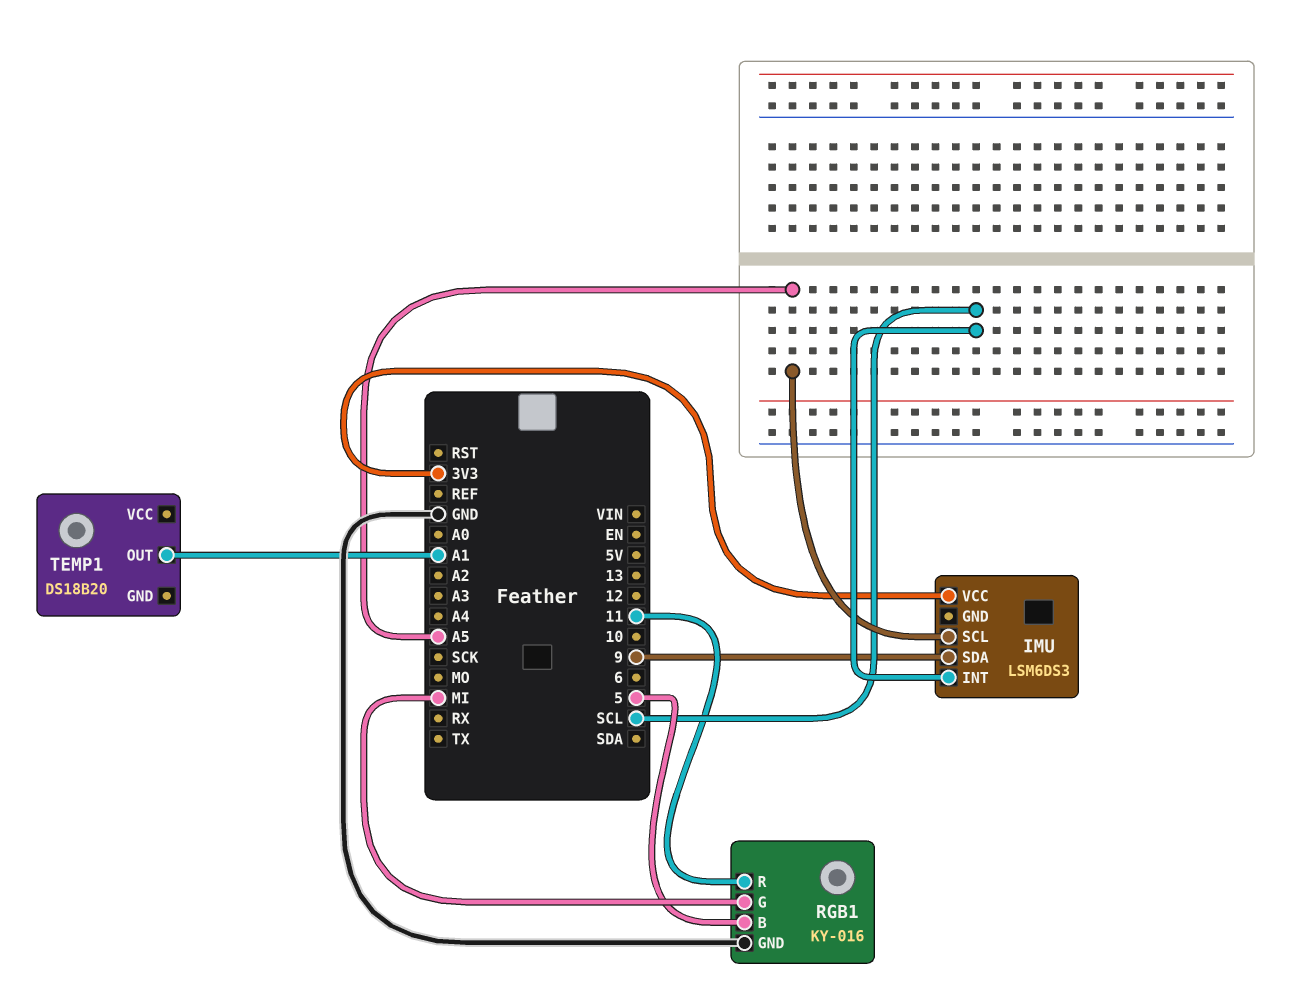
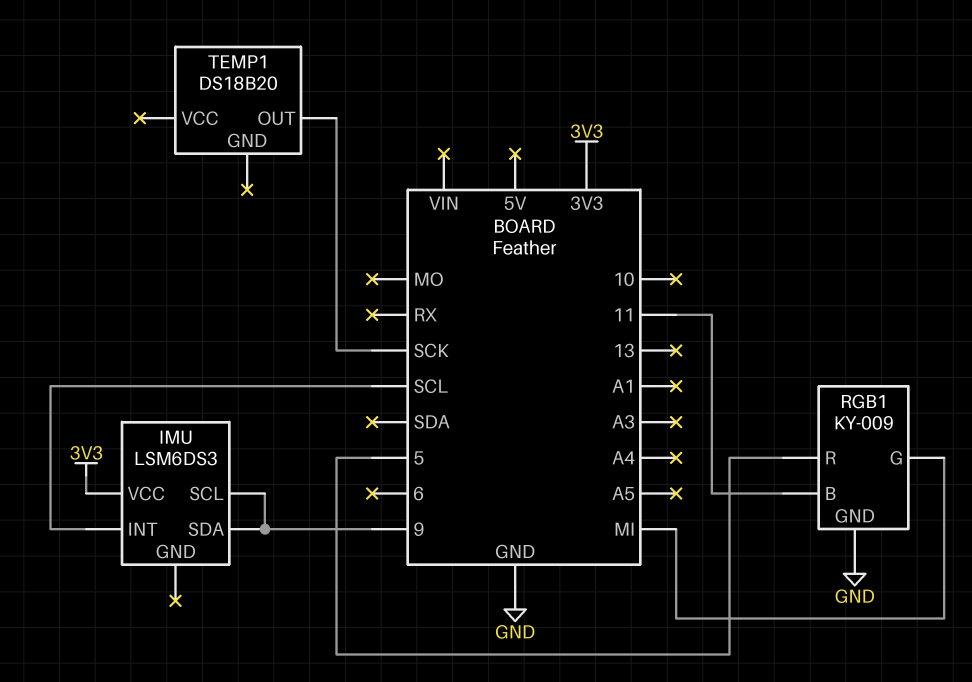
IMU pin SCL: A5 -> 9
RGB1: KY-016 -> KY-009
RGB1 pin B: 5 -> 11
RGB1 pin R: 11 -> 5
TEMP1 pin OUT: A1 -> SCK

